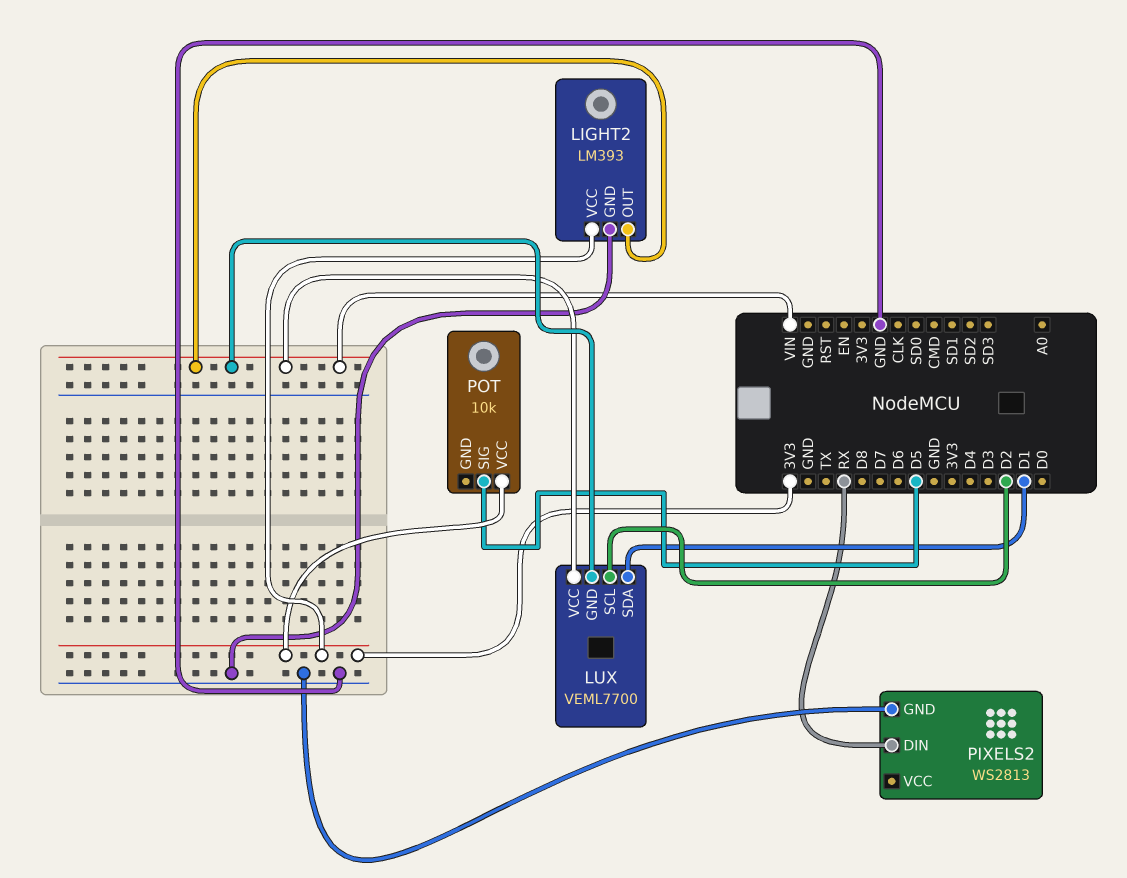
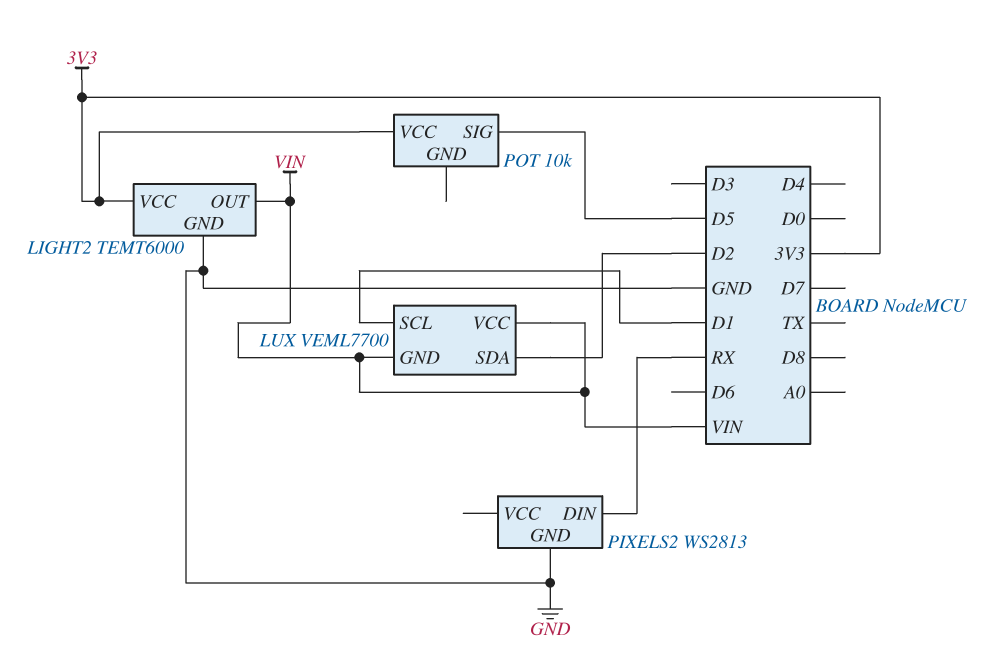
LIGHT2: LM393 -> TEMT6000
LUX pin SCL: D2 -> D1
LUX pin SDA: D1 -> D2

